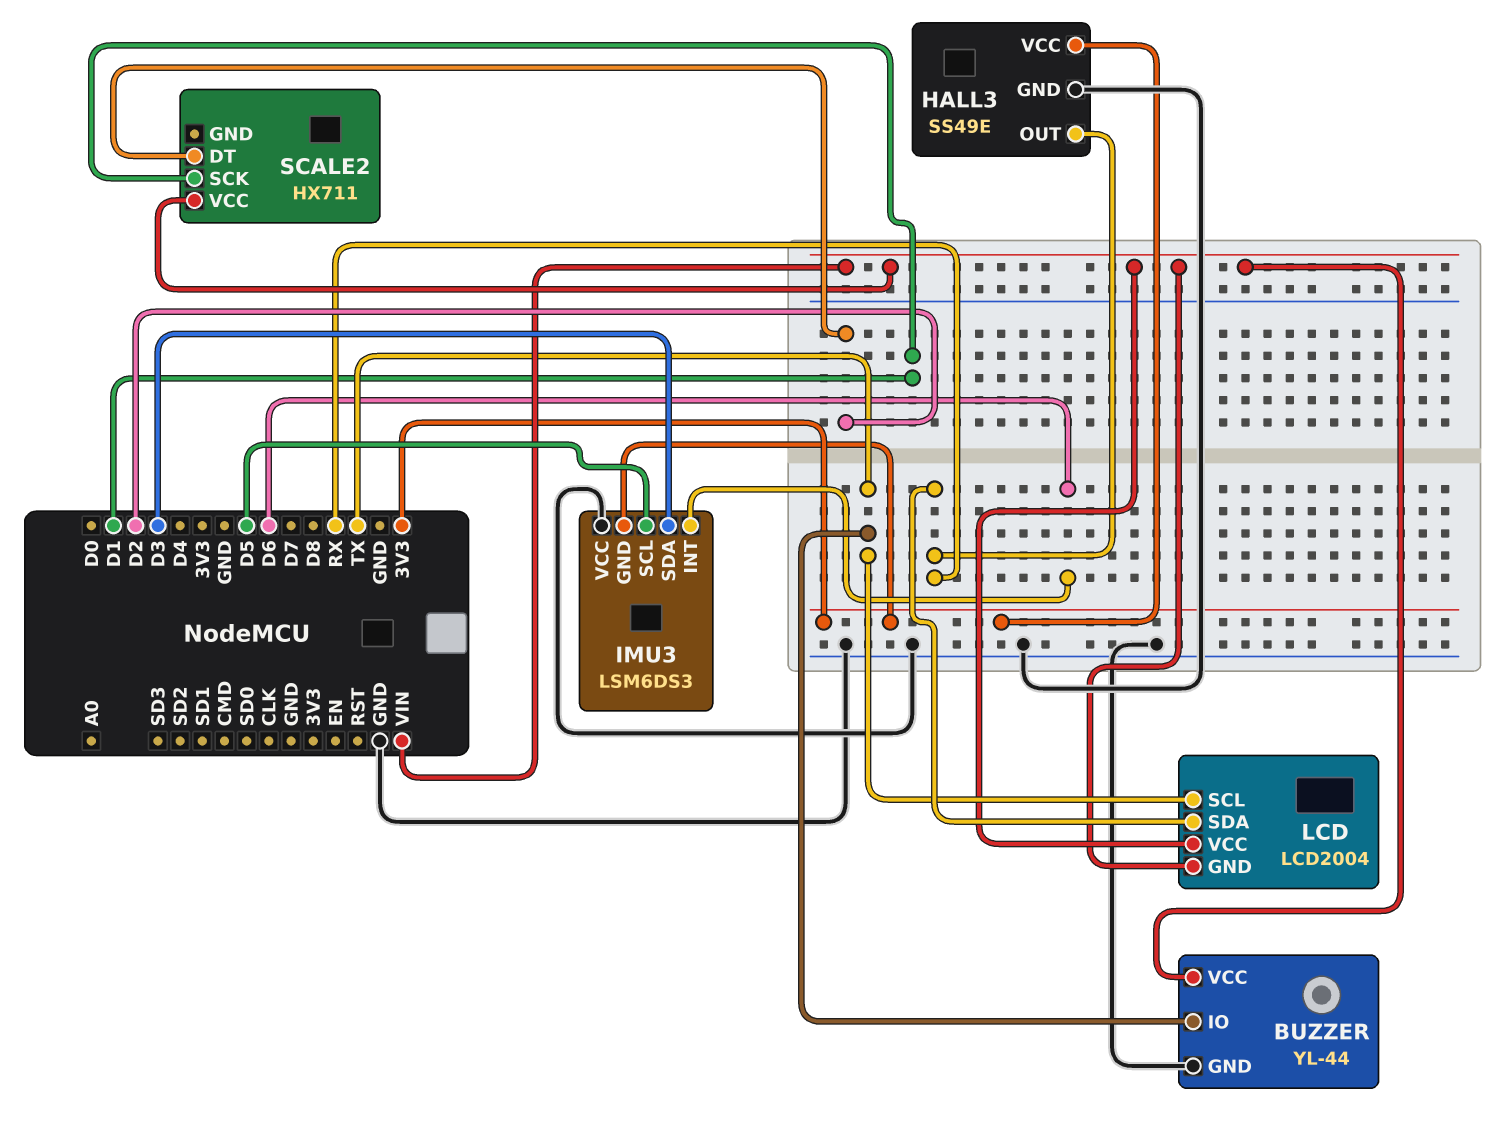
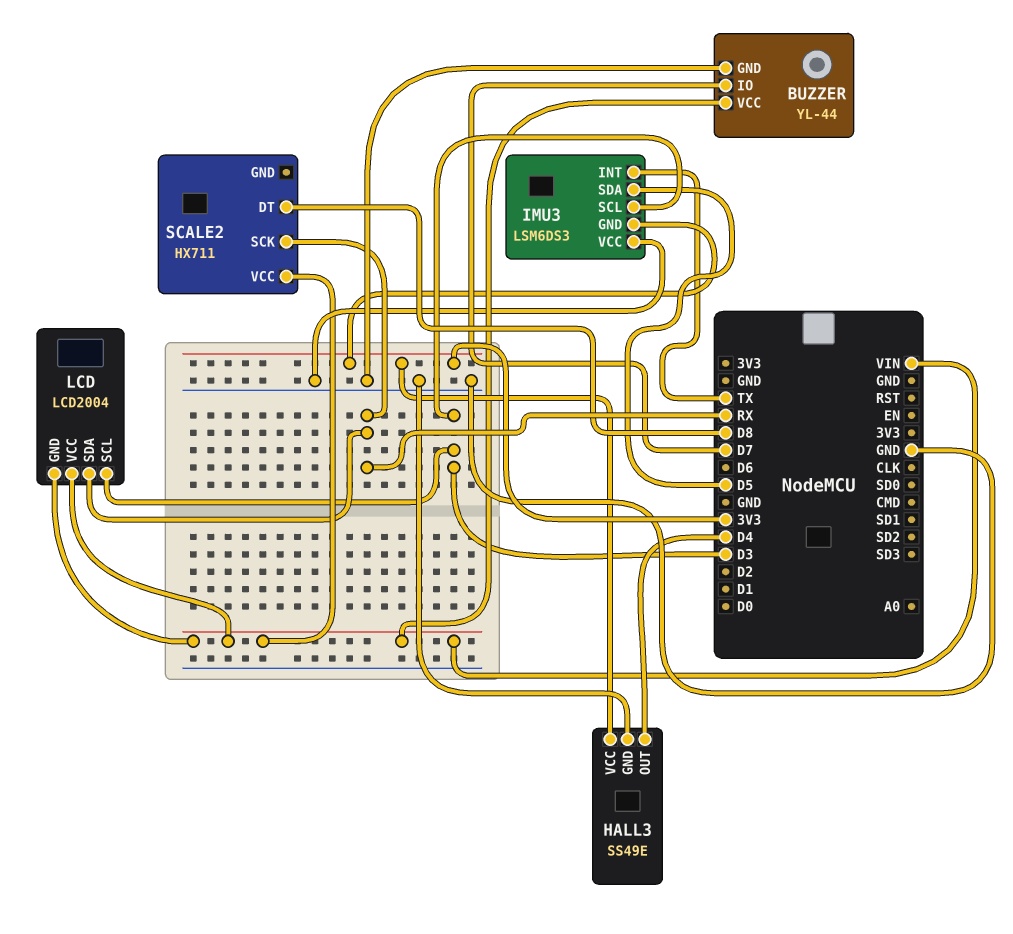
BUZZER pin IO: TX -> D7
HALL3 pin OUT: RX -> D4
IMU3 pin INT: D6 -> TX
IMU3 pin SCL: D5 -> D3
IMU3 pin SDA: D3 -> D5
LCD pin SCL: TX -> D3
SCALE2 pin DT: D2 -> D8
SCALE2 pin SCK: D1 -> RX

